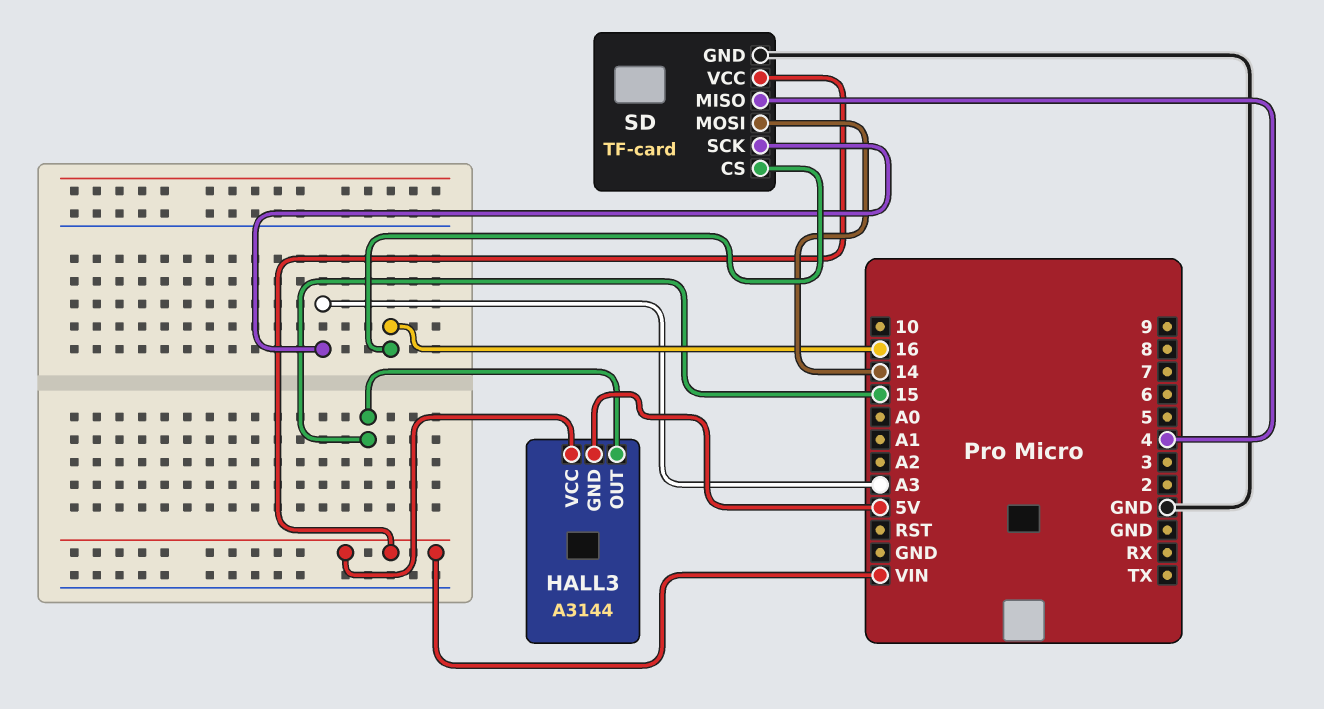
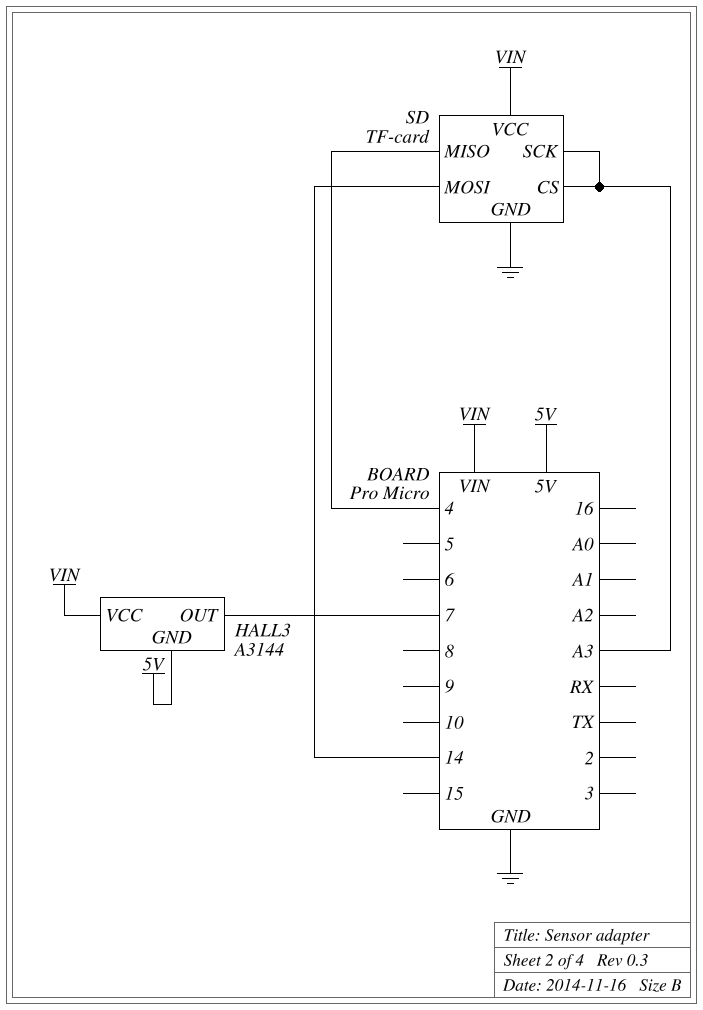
HALL3 pin OUT: 15 -> 7
SD pin CS: 16 -> A3

